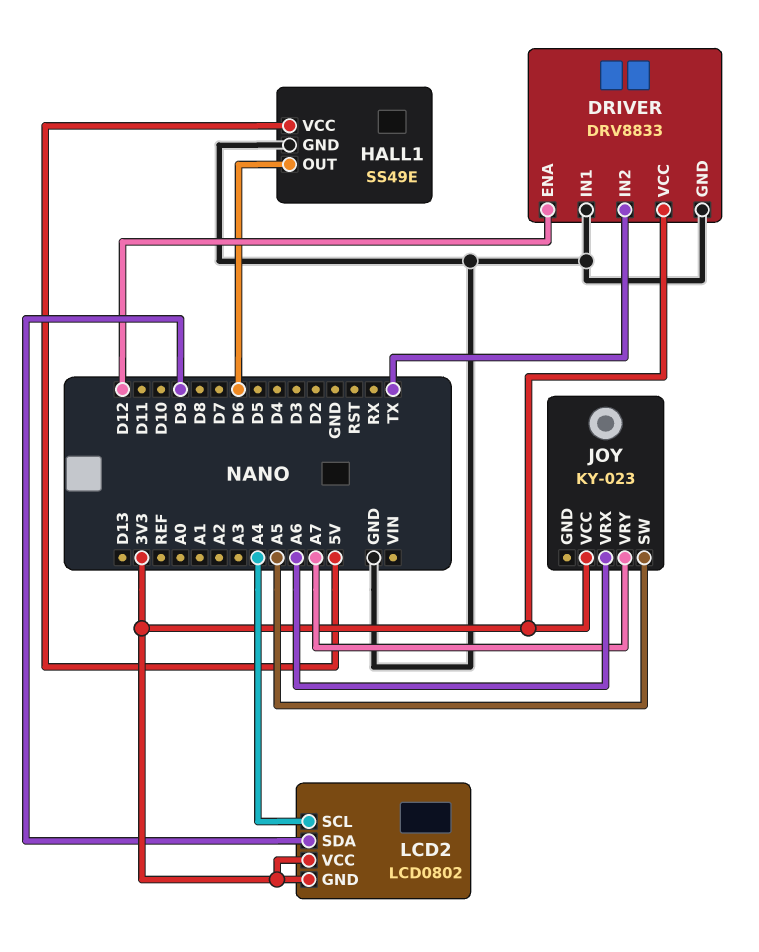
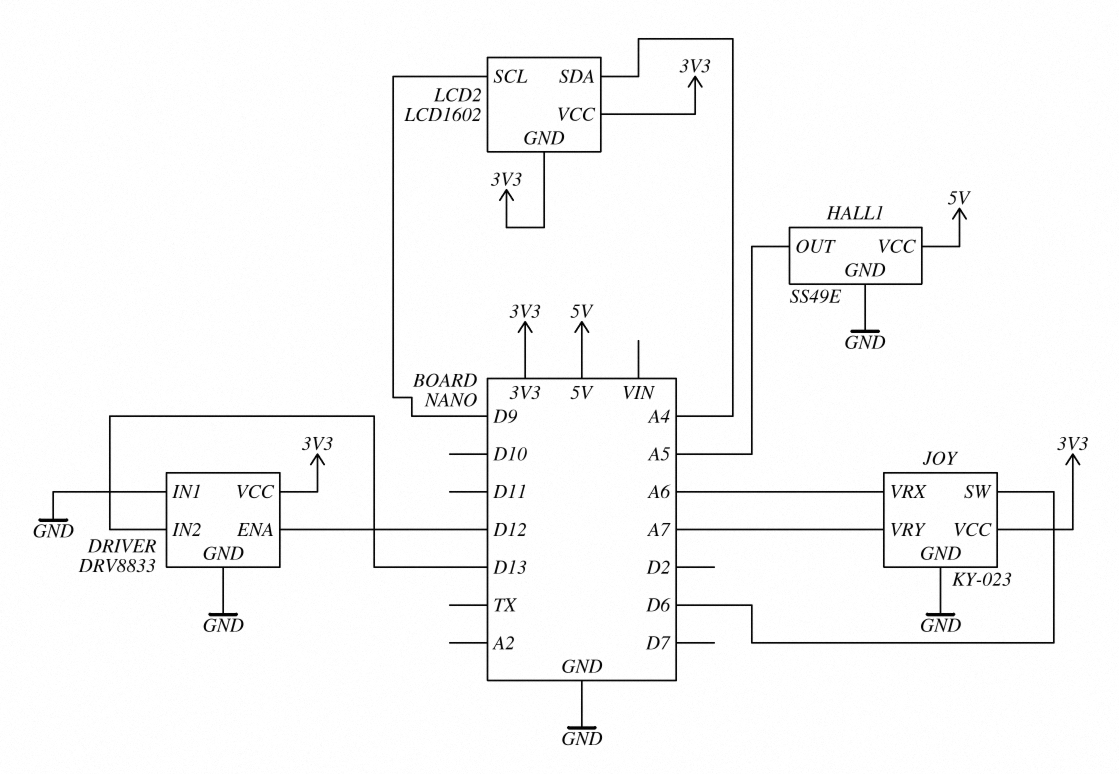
DRIVER pin IN2: TX -> D13
HALL1 pin OUT: D6 -> A5
JOY pin GND: none -> GND
JOY pin SW: A5 -> D6
LCD2: LCD0802 -> LCD1602
LCD2 pin SCL: A4 -> D9
LCD2 pin SDA: D9 -> A4

